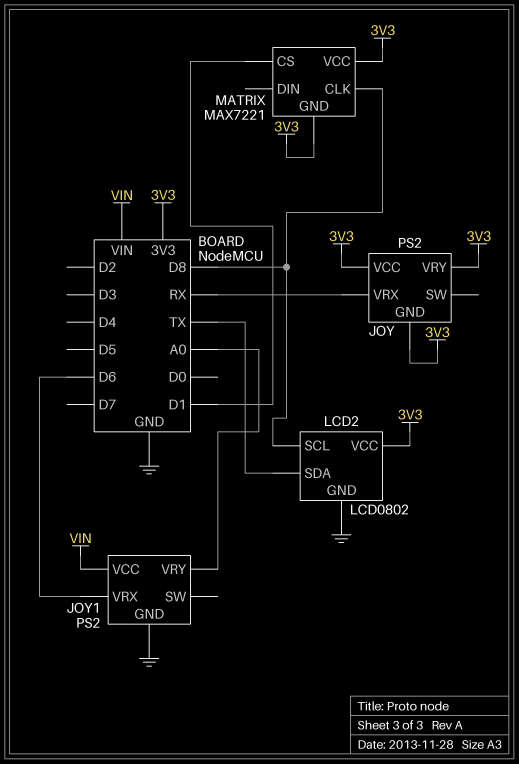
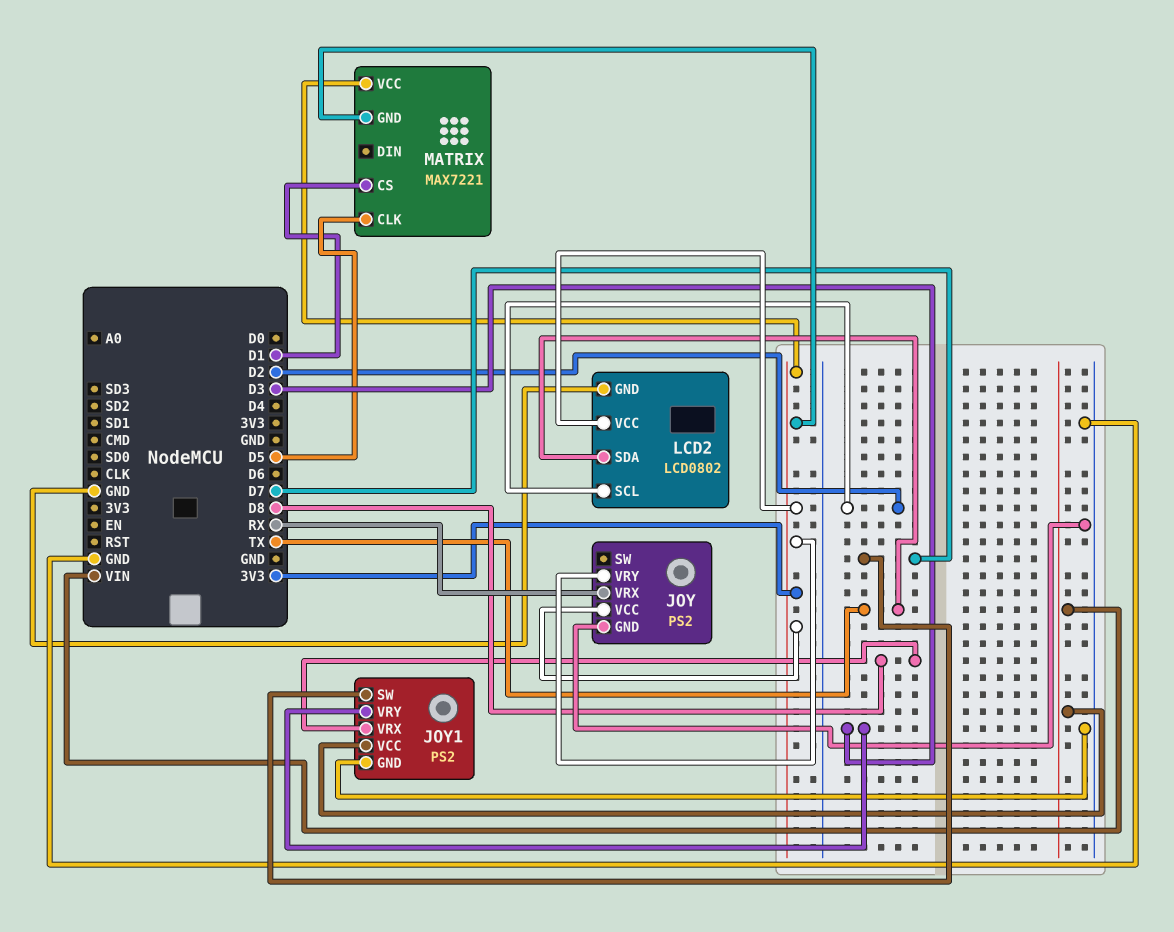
JOY pin GND: 3V3 -> GND
JOY1 pin SW: none -> D7
JOY1 pin VRX: D6 -> D8
JOY1 pin VRY: A0 -> D3
LCD2 pin SCL: D8 -> D2
MATRIX pin CLK: D8 -> D5

